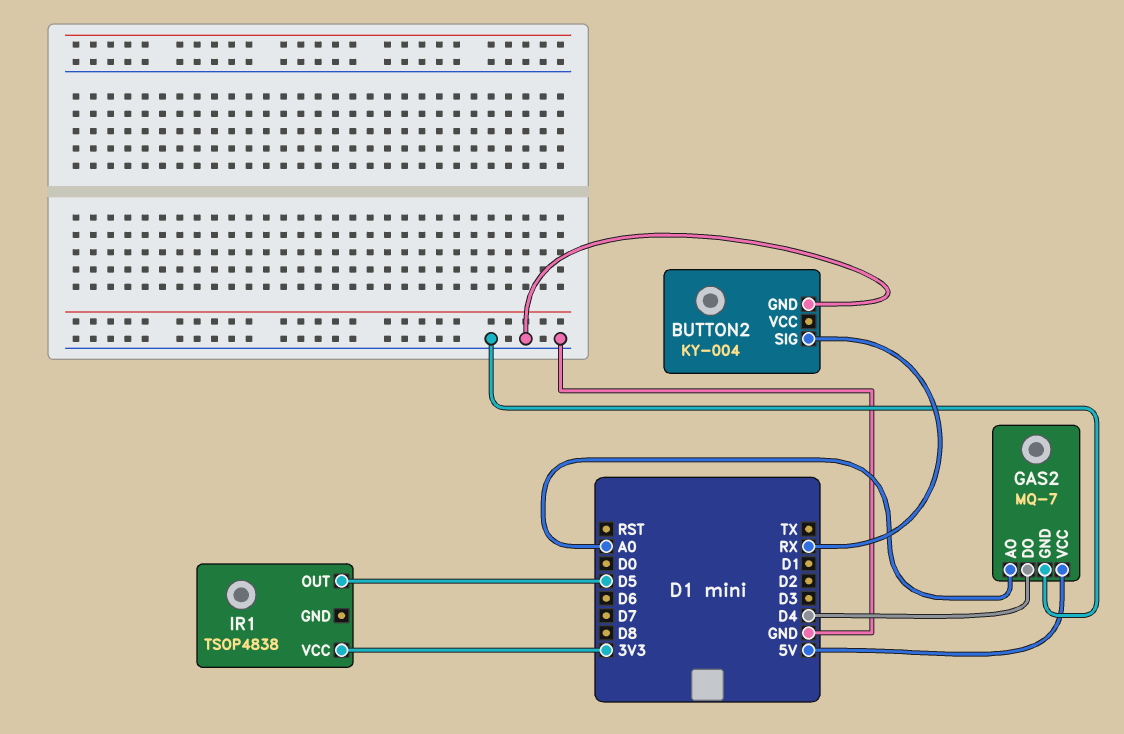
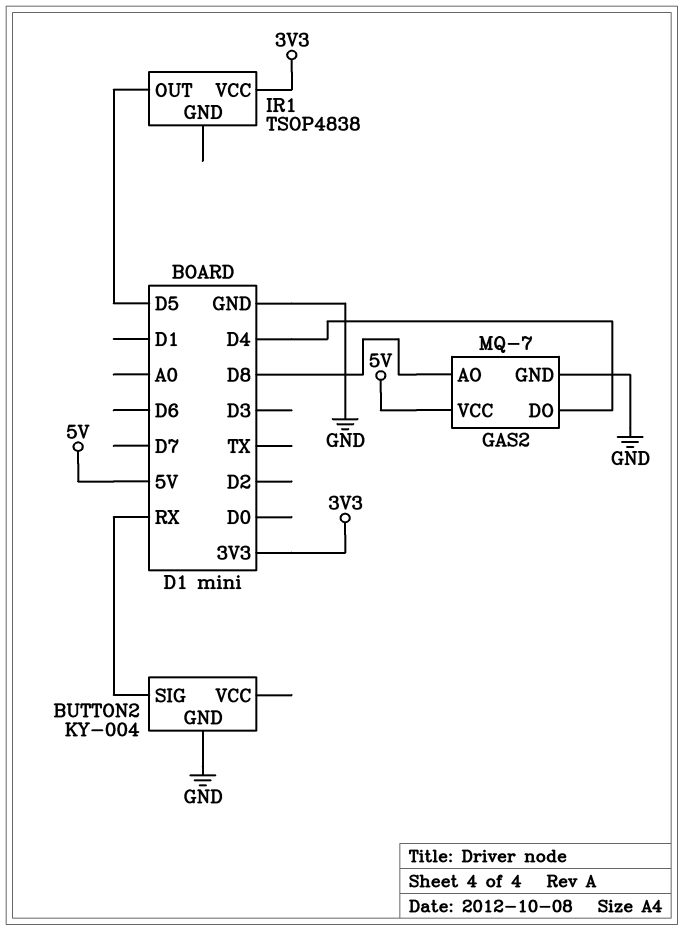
GAS2 pin AO: A0 -> D8

